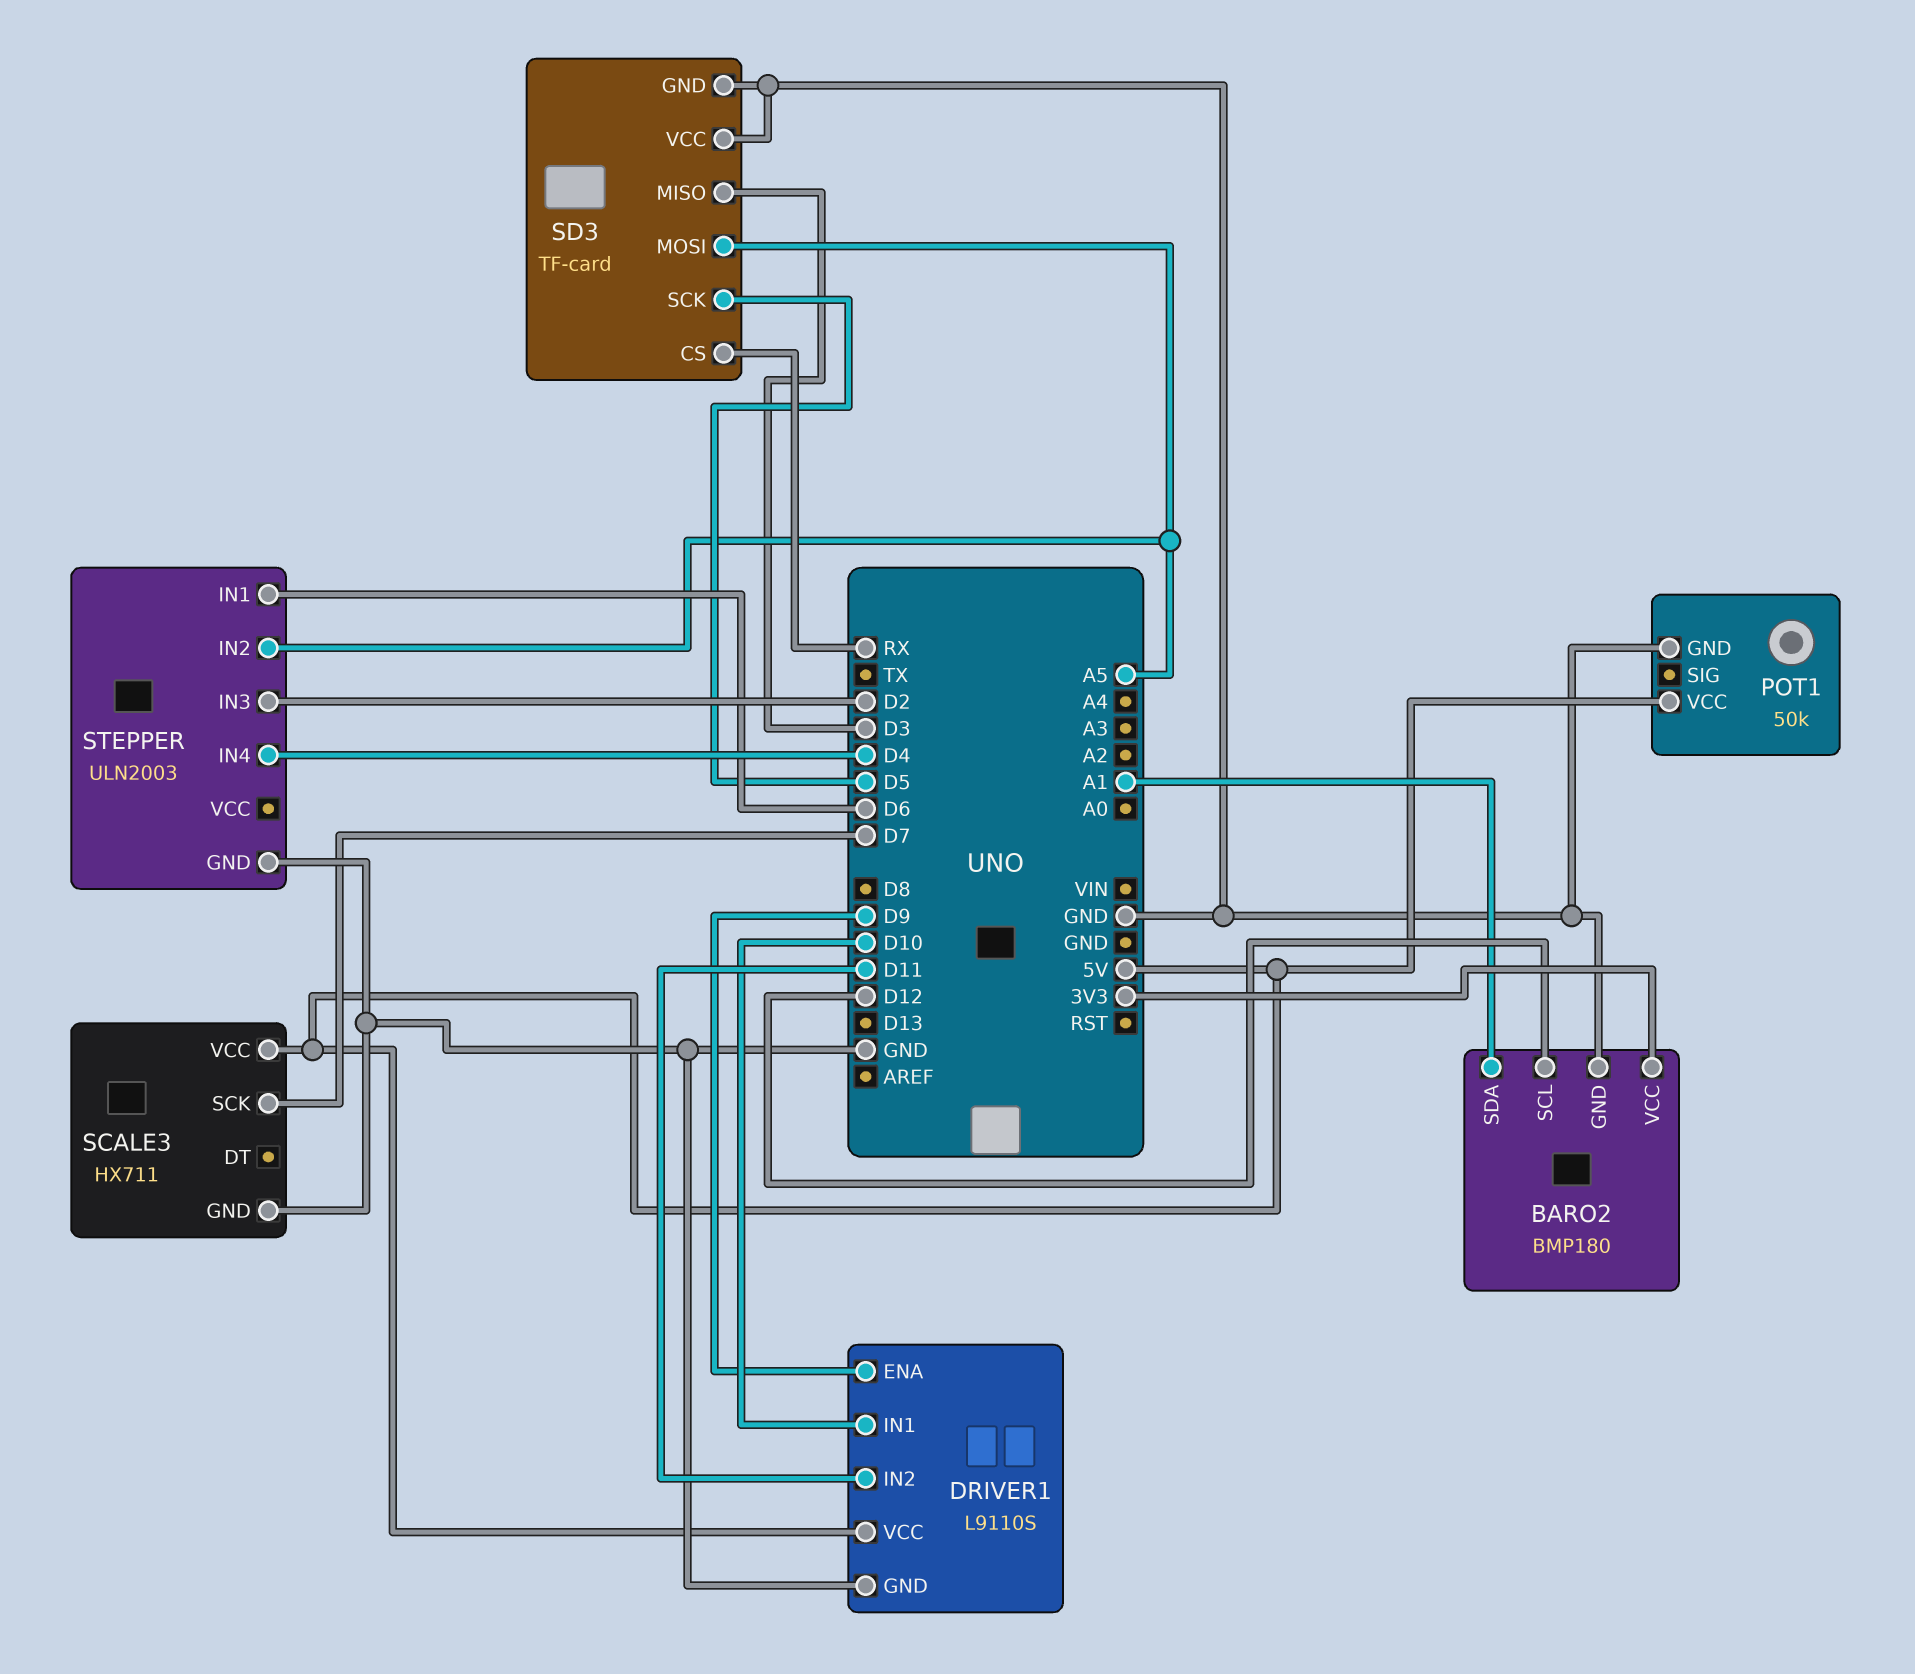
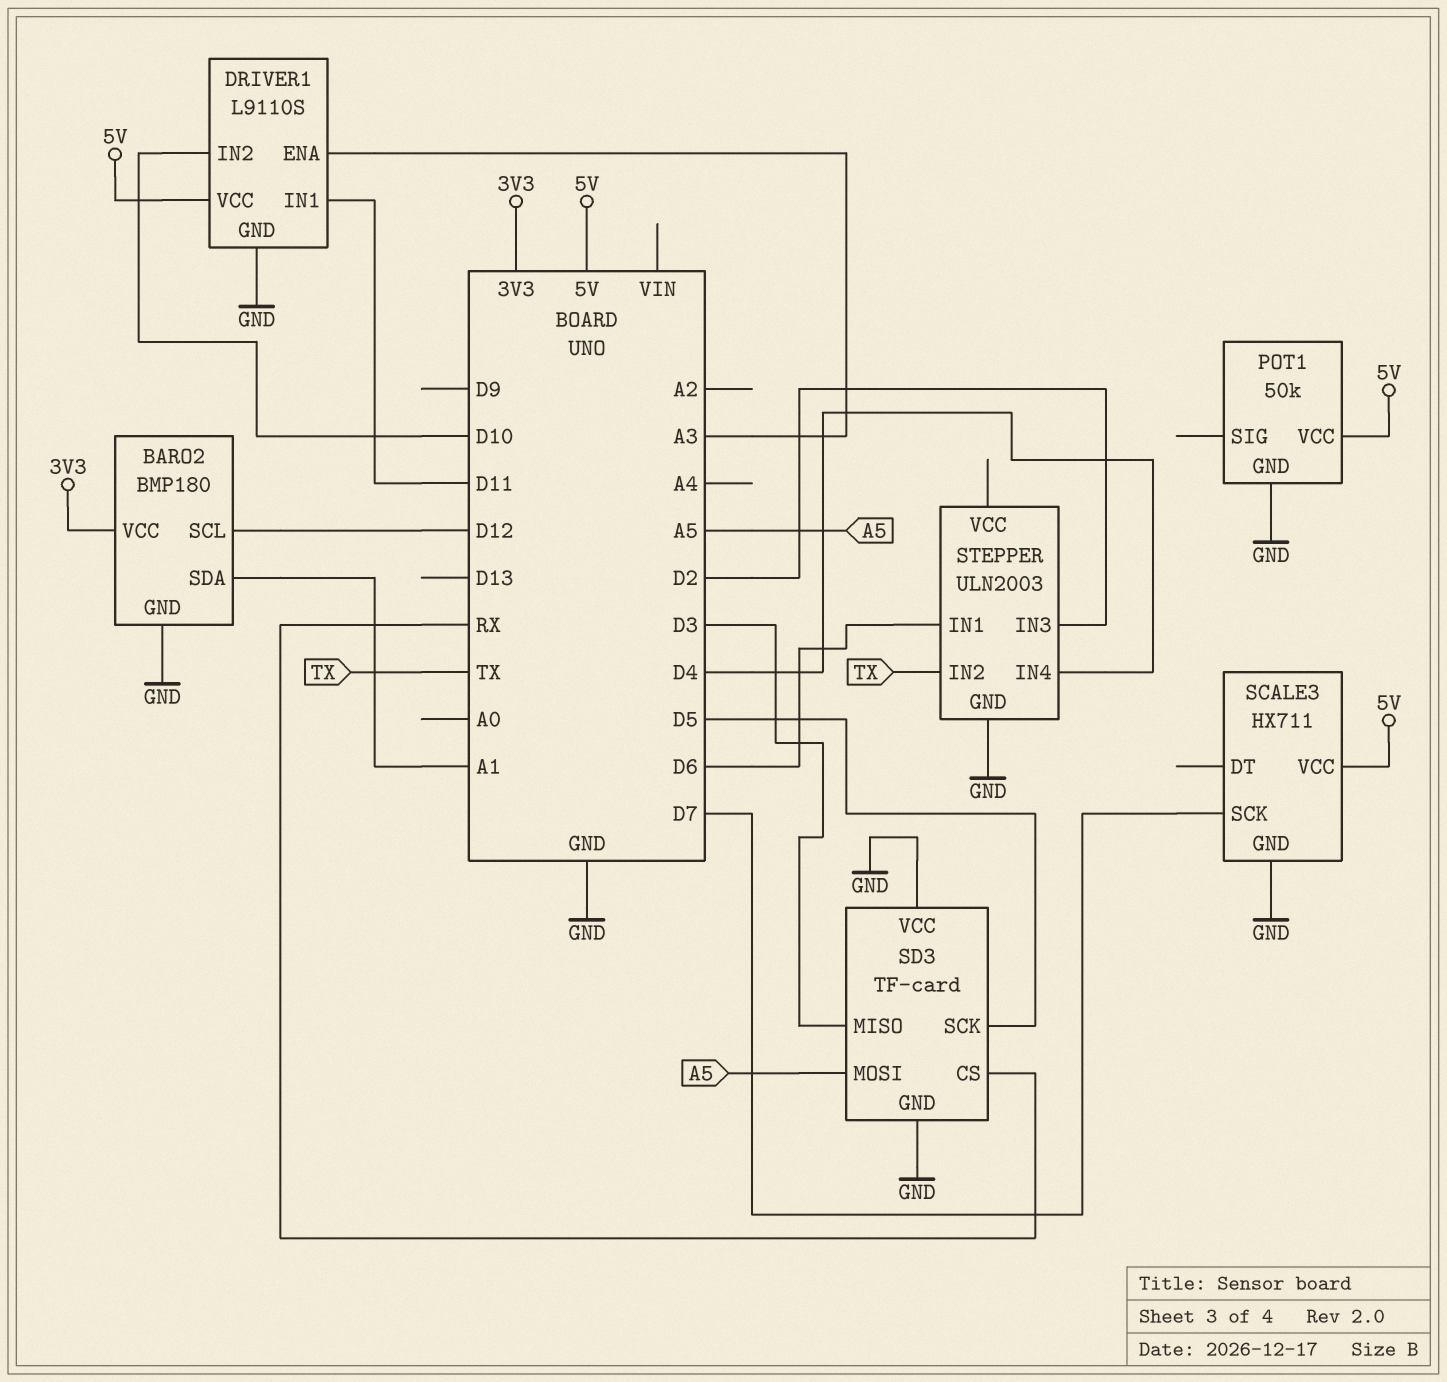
DRIVER1 pin ENA: D9 -> A3
DRIVER1 pin IN1: D10 -> D11
DRIVER1 pin IN2: D11 -> D10
STEPPER pin IN2: A5 -> TX

